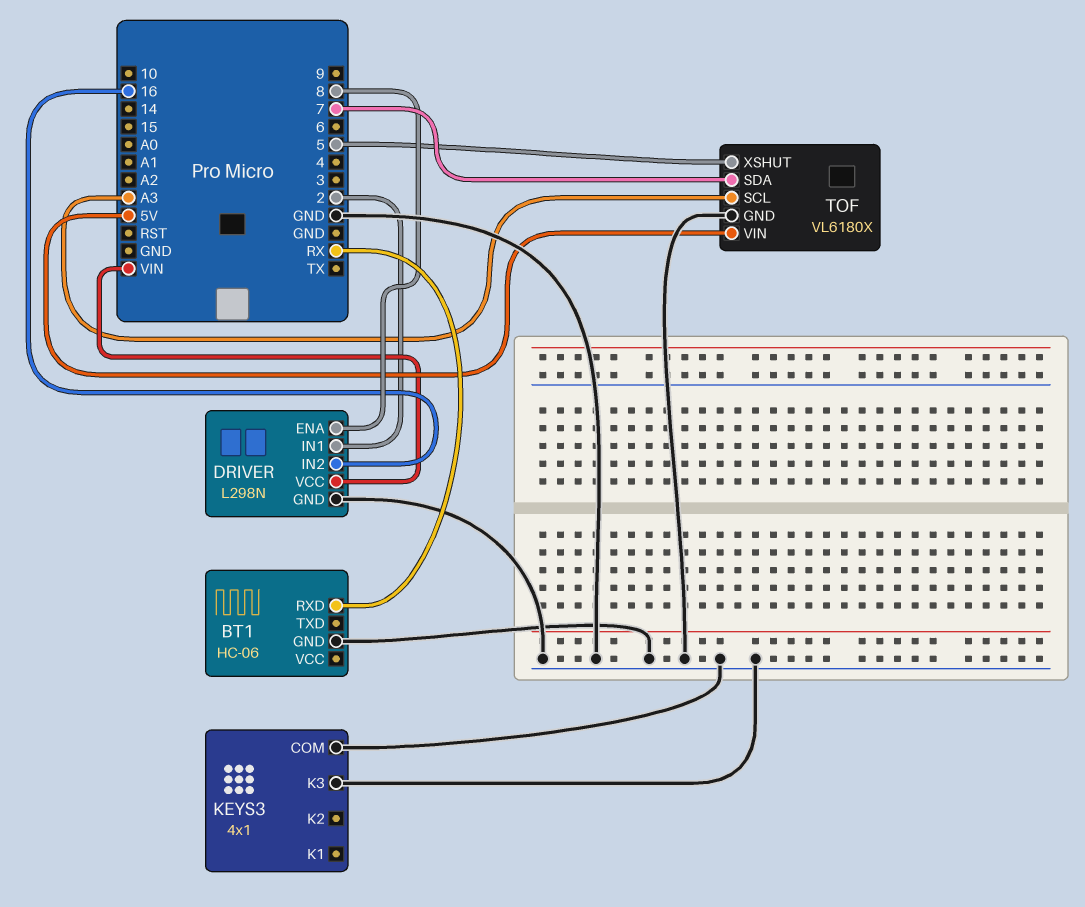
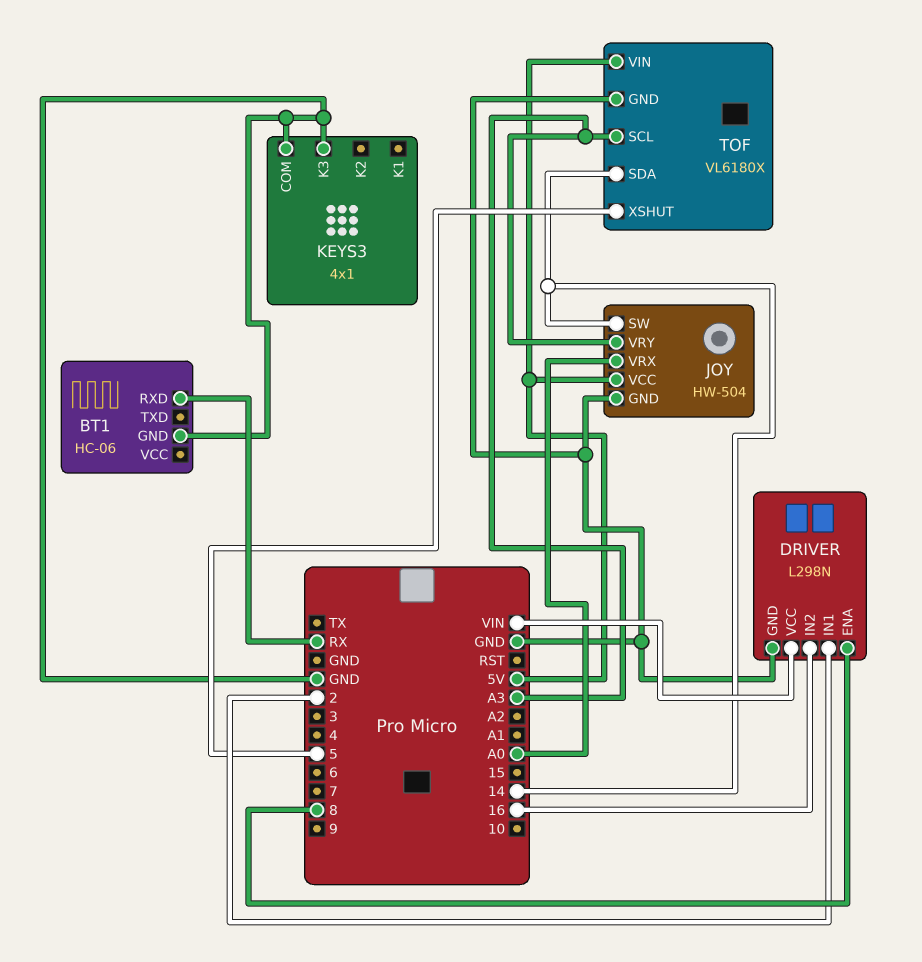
JOY: none -> HW-504
JOY pin GND: none -> GND
JOY pin SW: none -> 14
JOY pin VCC: none -> 5V
JOY pin VRX: none -> A0
JOY pin VRY: none -> A3
TOF pin SDA: 7 -> 14

